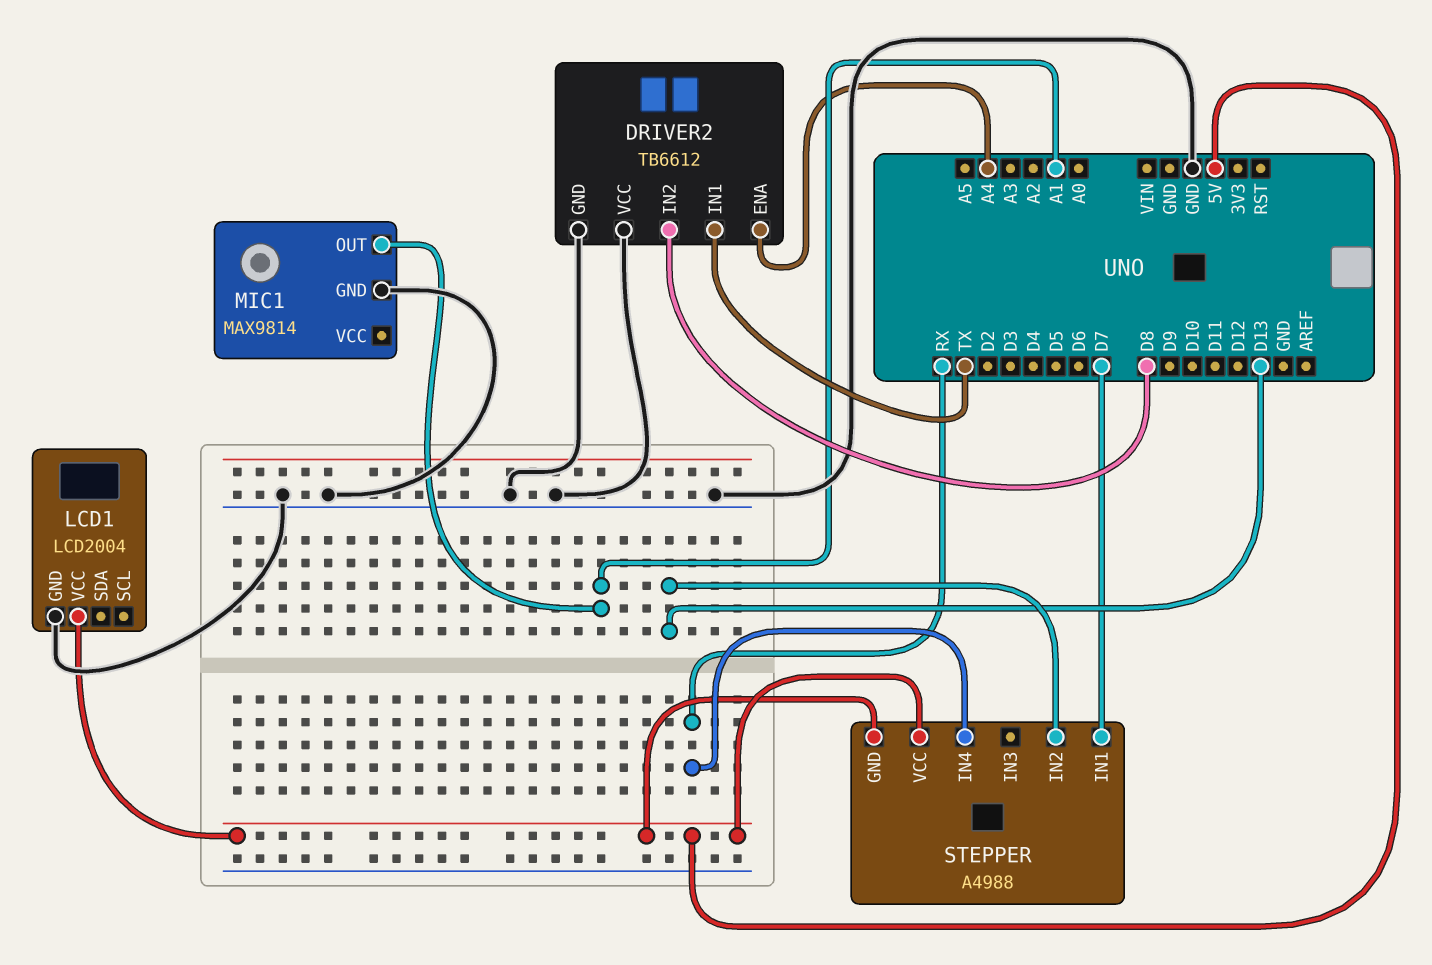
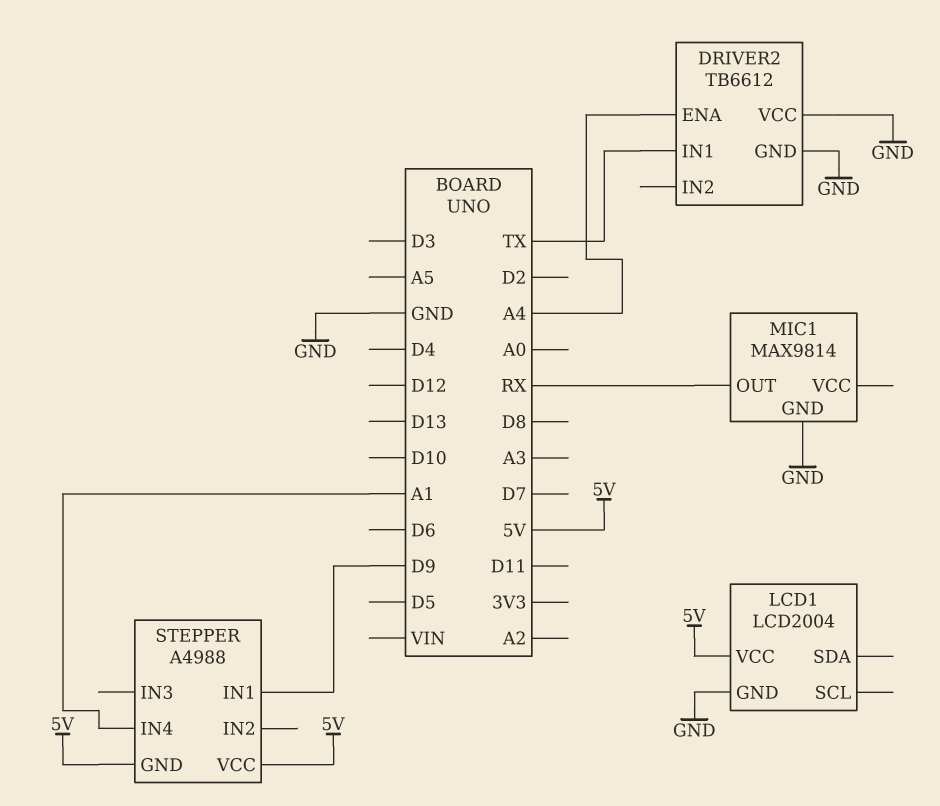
DRIVER2 pin IN2: D8 -> none
MIC1 pin OUT: A1 -> RX
STEPPER pin IN1: D7 -> D9
STEPPER pin IN2: D13 -> none
STEPPER pin IN4: RX -> A1

